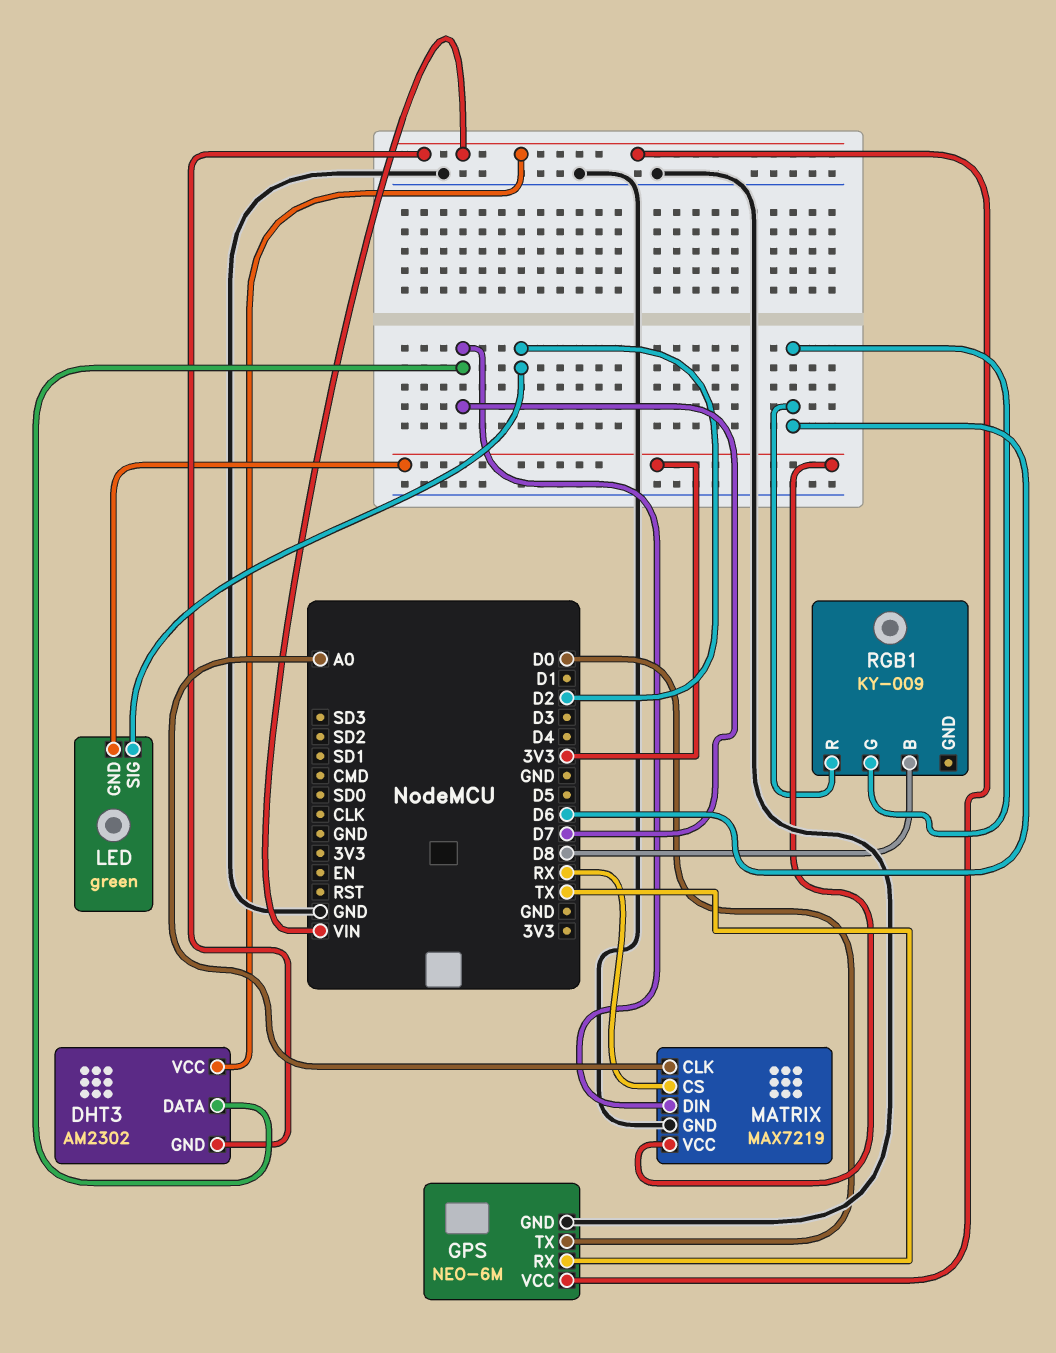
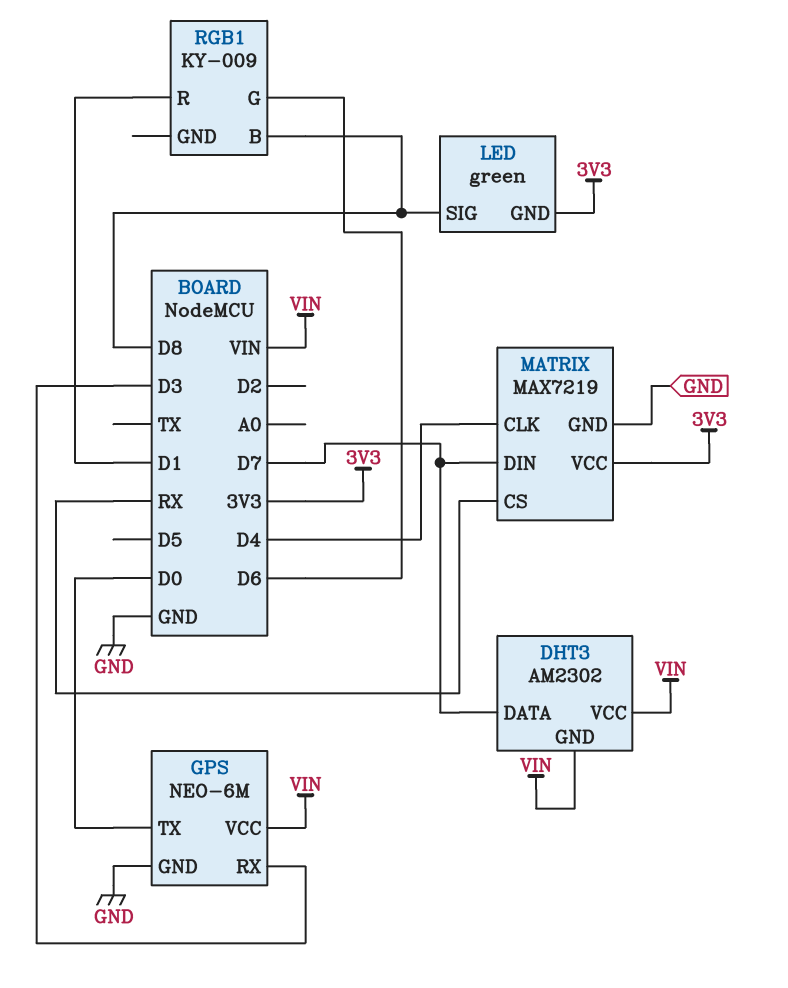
GPS pin RX: TX -> D3
LED pin SIG: D2 -> D8
MATRIX pin CLK: A0 -> D4
RGB1 pin R: D6 -> D1

